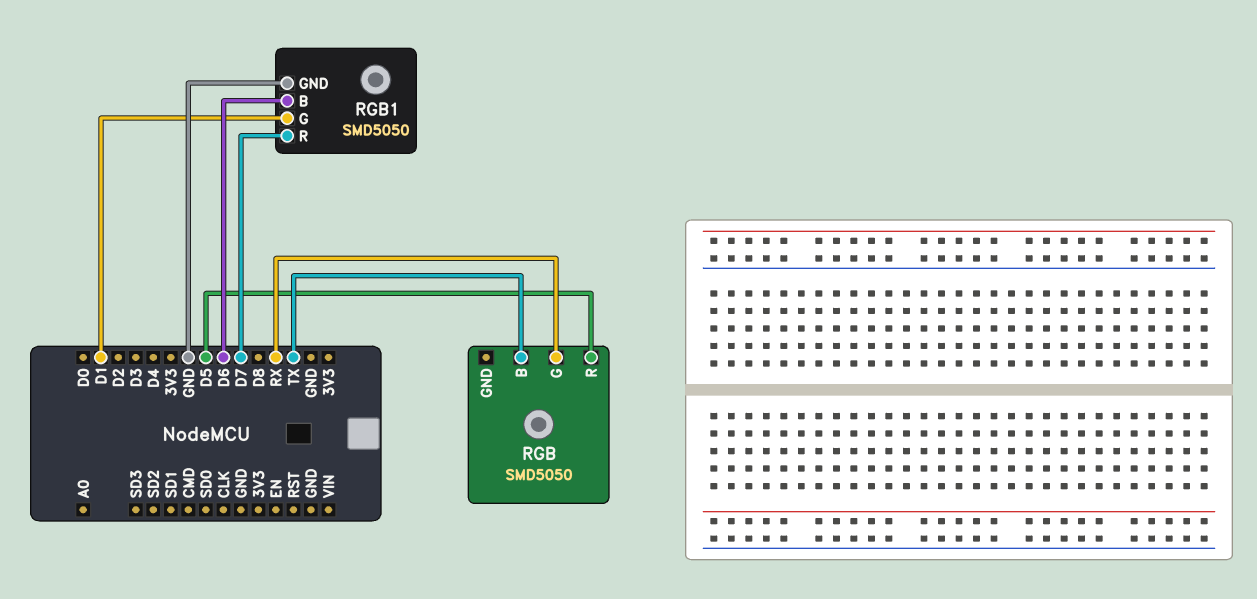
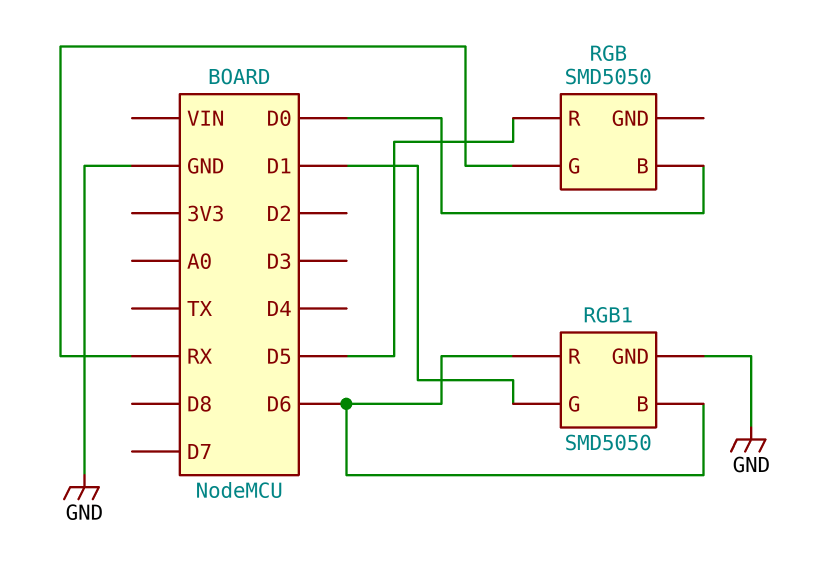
RGB pin B: TX -> D0
RGB1 pin R: D7 -> D6

